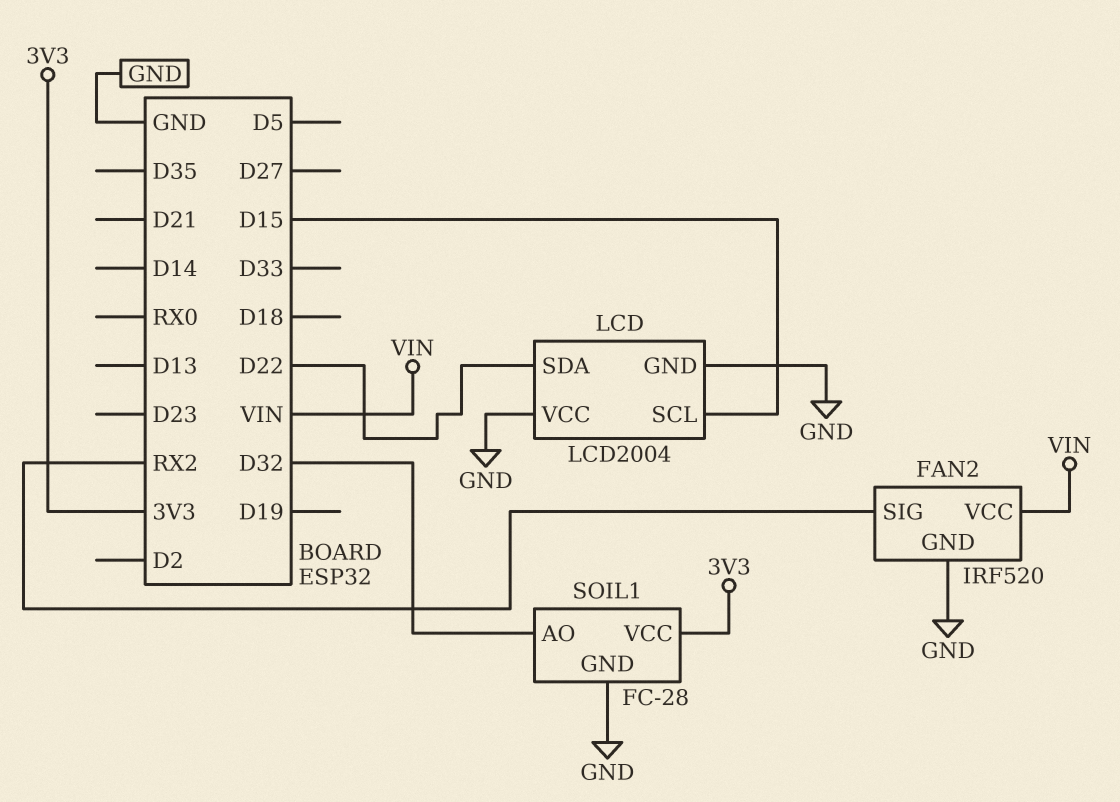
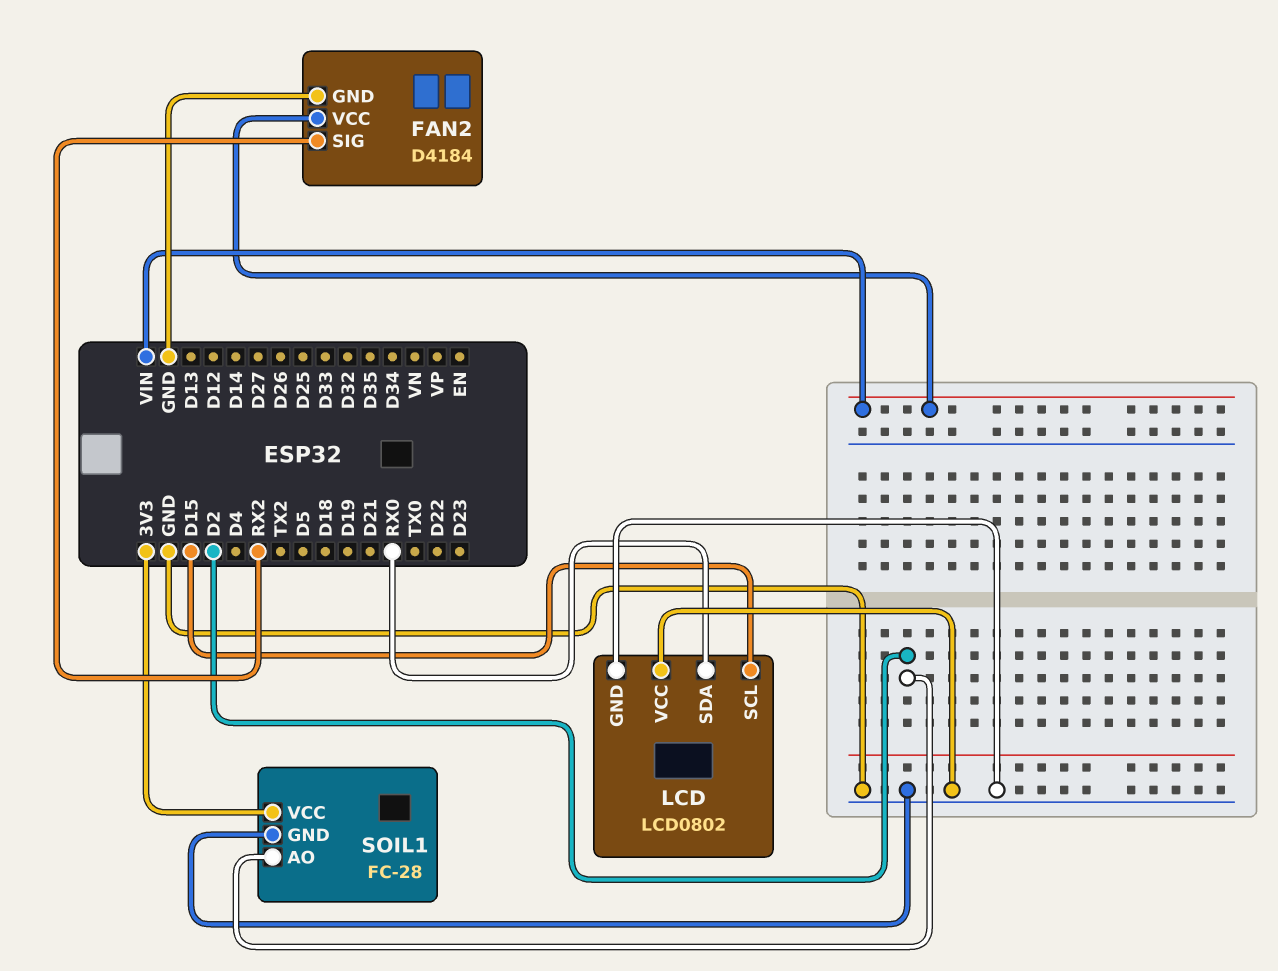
FAN2: IRF520 -> D4184
LCD: LCD2004 -> LCD0802
LCD pin SDA: D22 -> RX0
SOIL1 pin AO: D32 -> D2

